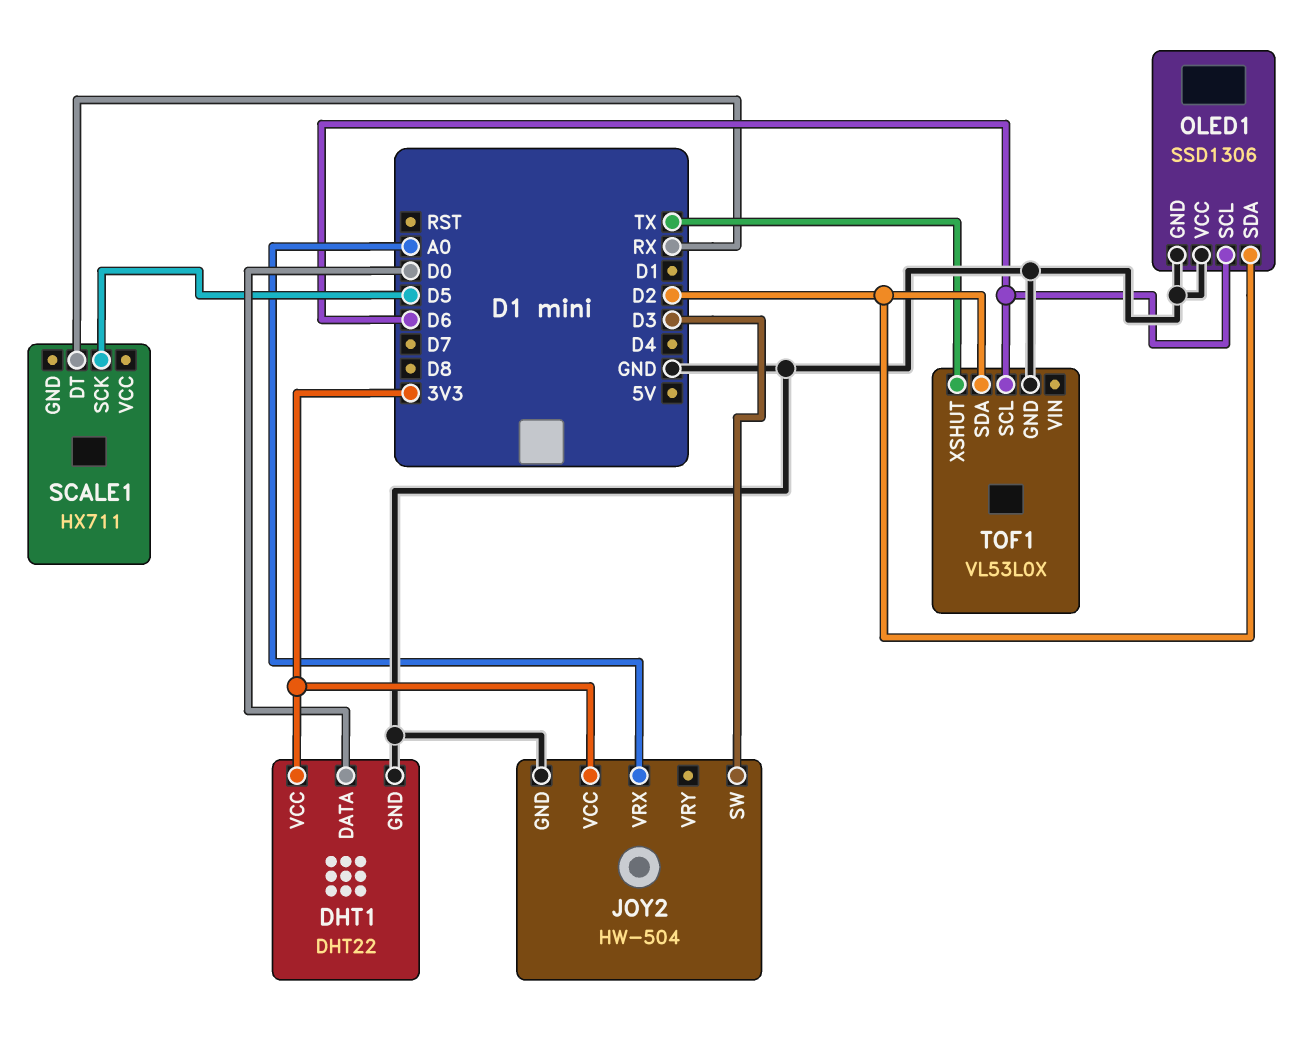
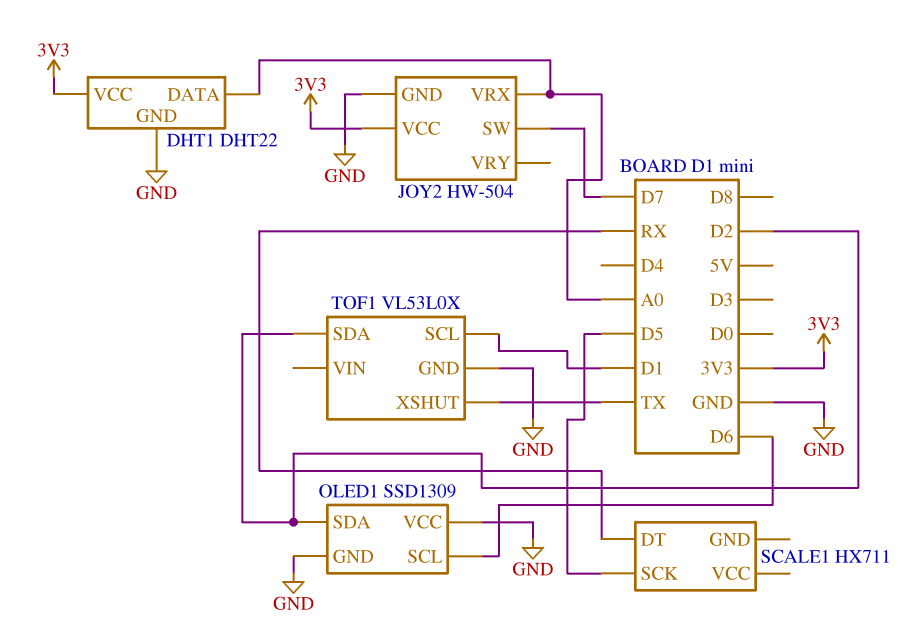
DHT1 pin DATA: D0 -> A0
JOY2 pin SW: D3 -> D7
OLED1: SSD1306 -> SSD1309
TOF1 pin SCL: D6 -> D1

